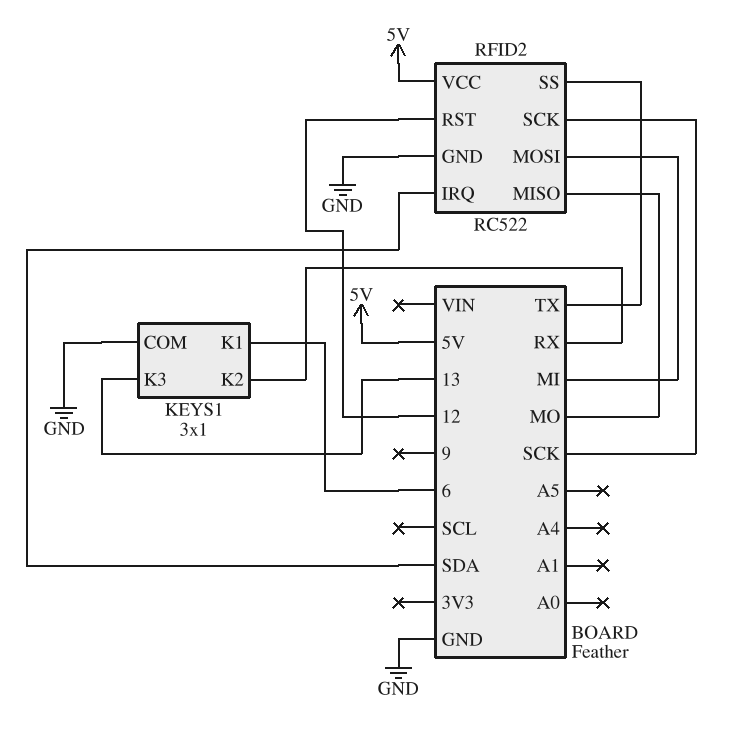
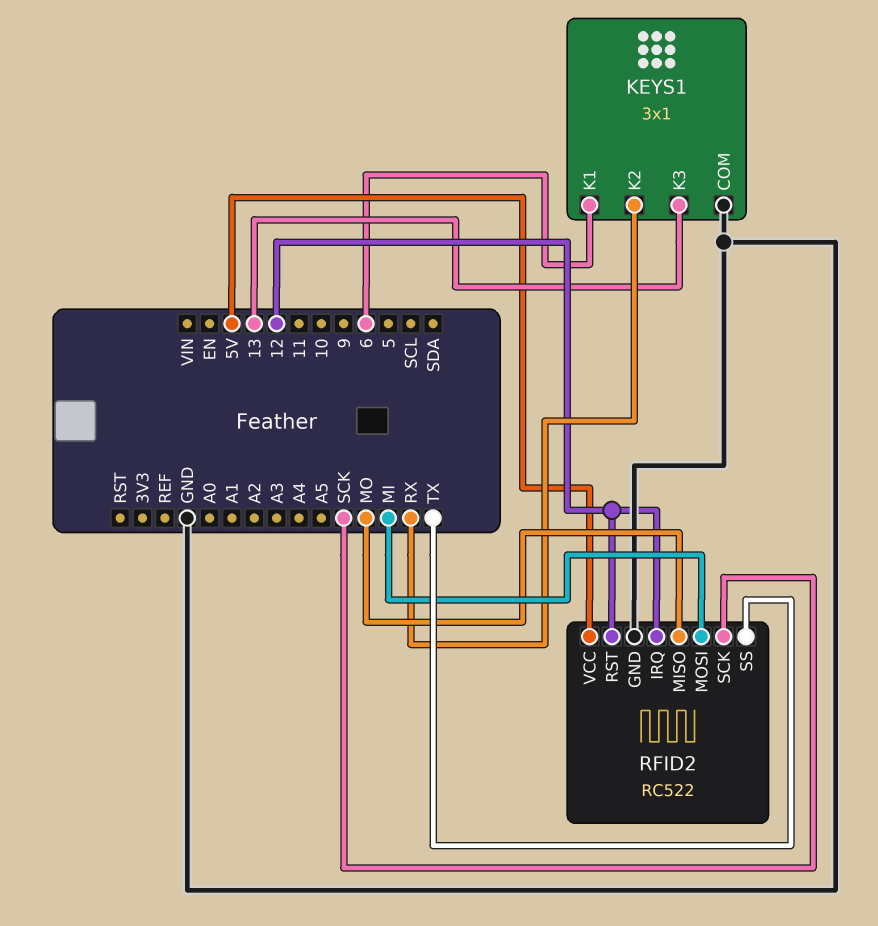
RFID2 pin IRQ: SDA -> 12

